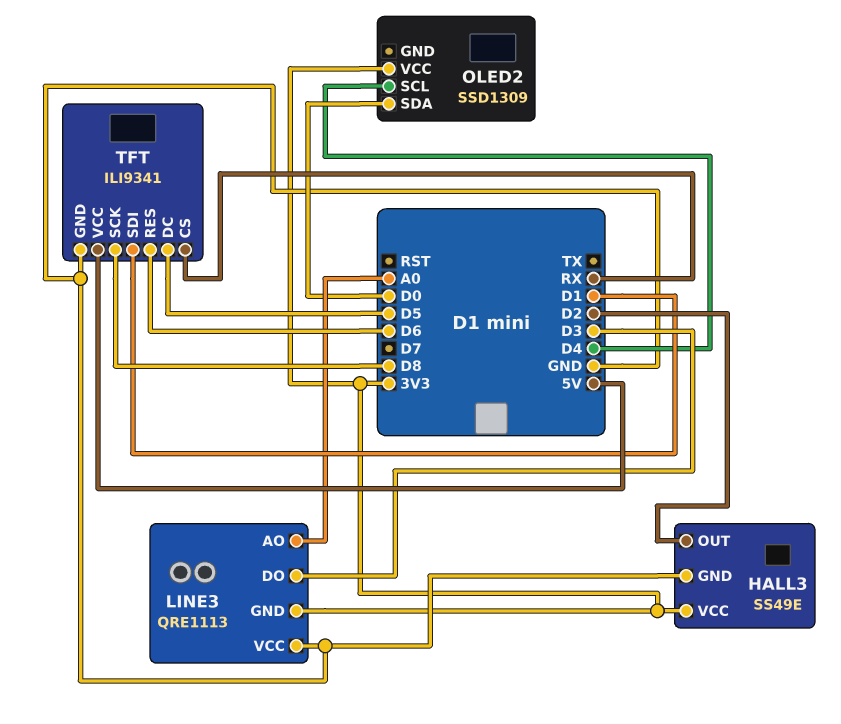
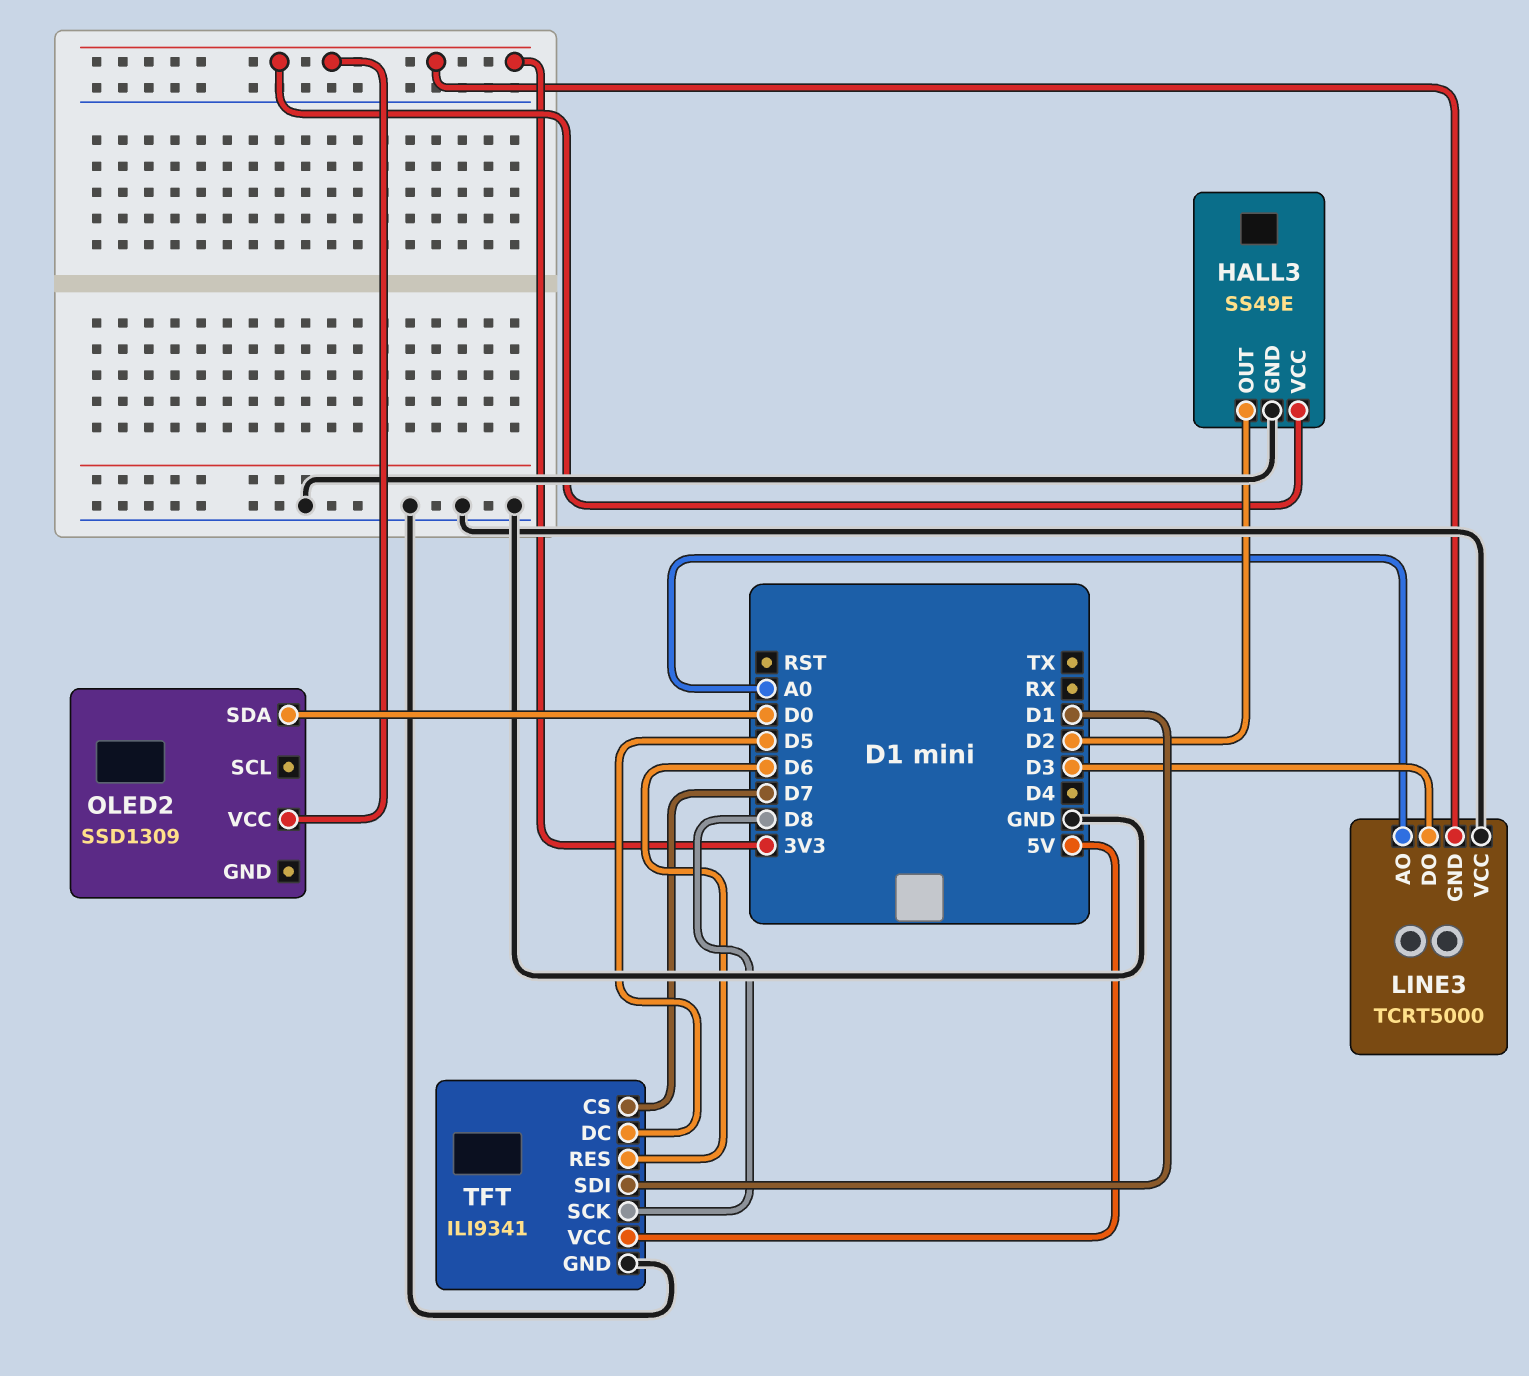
LINE3: QRE1113 -> TCRT5000
OLED2 pin SCL: D4 -> none
TFT pin CS: RX -> D7

